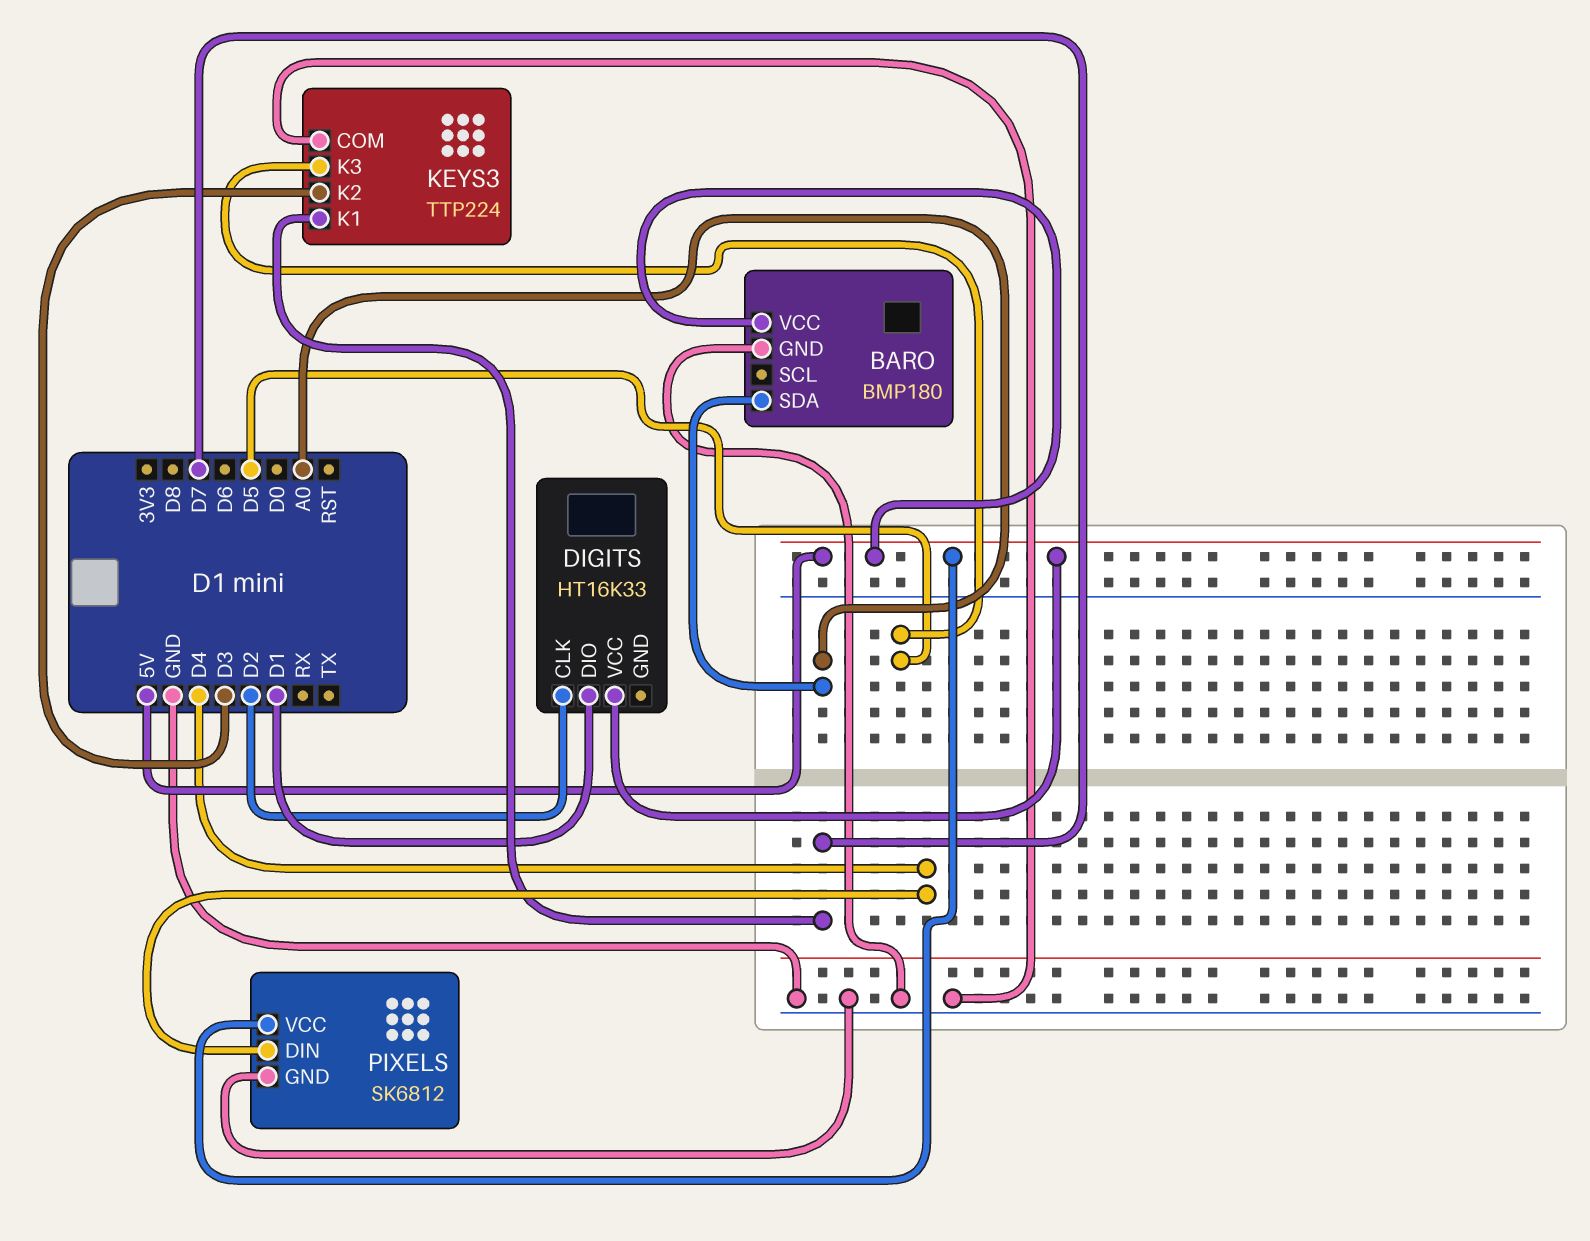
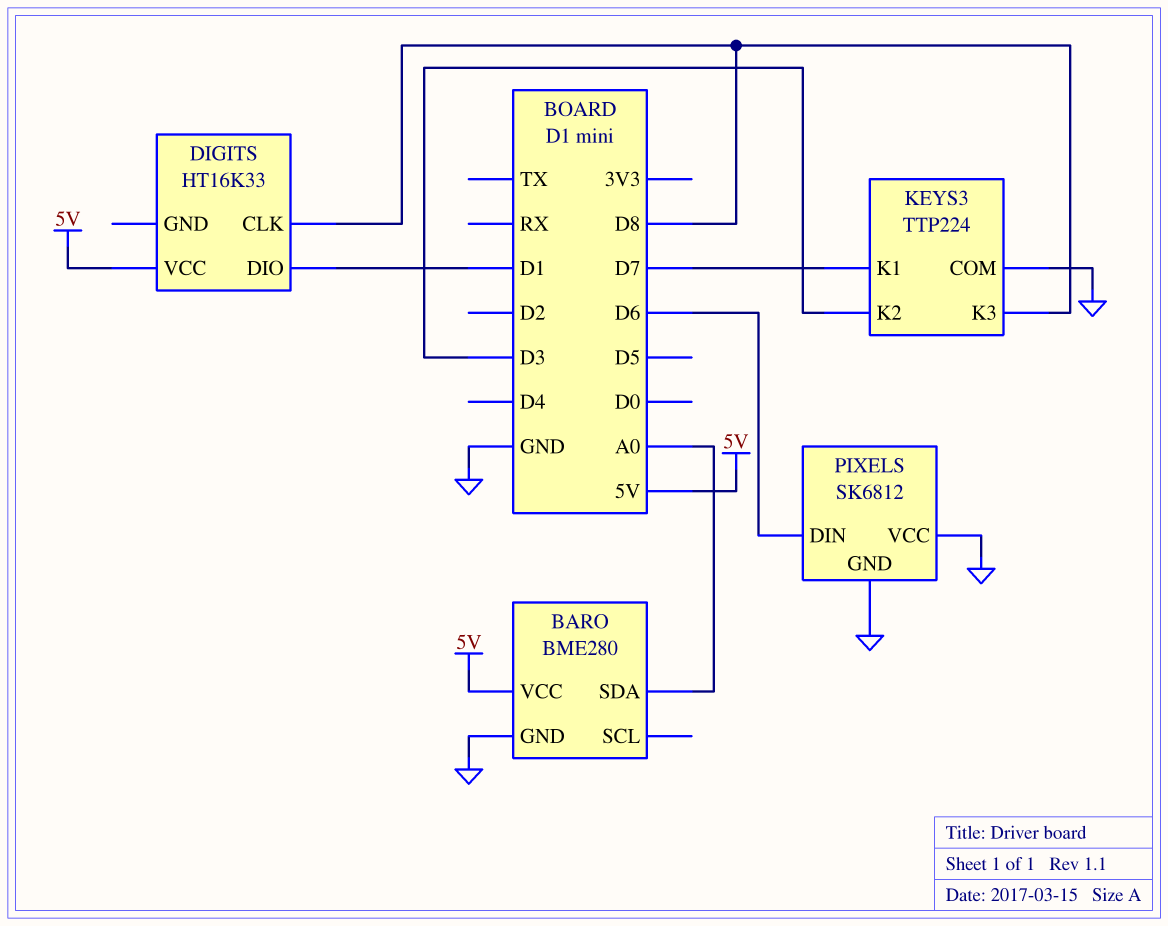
BARO: BMP180 -> BME280
DIGITS pin CLK: D2 -> D8
KEYS3 pin K3: D5 -> D8
PIXELS pin DIN: D4 -> D6
PIXELS pin VCC: 5V -> GND

